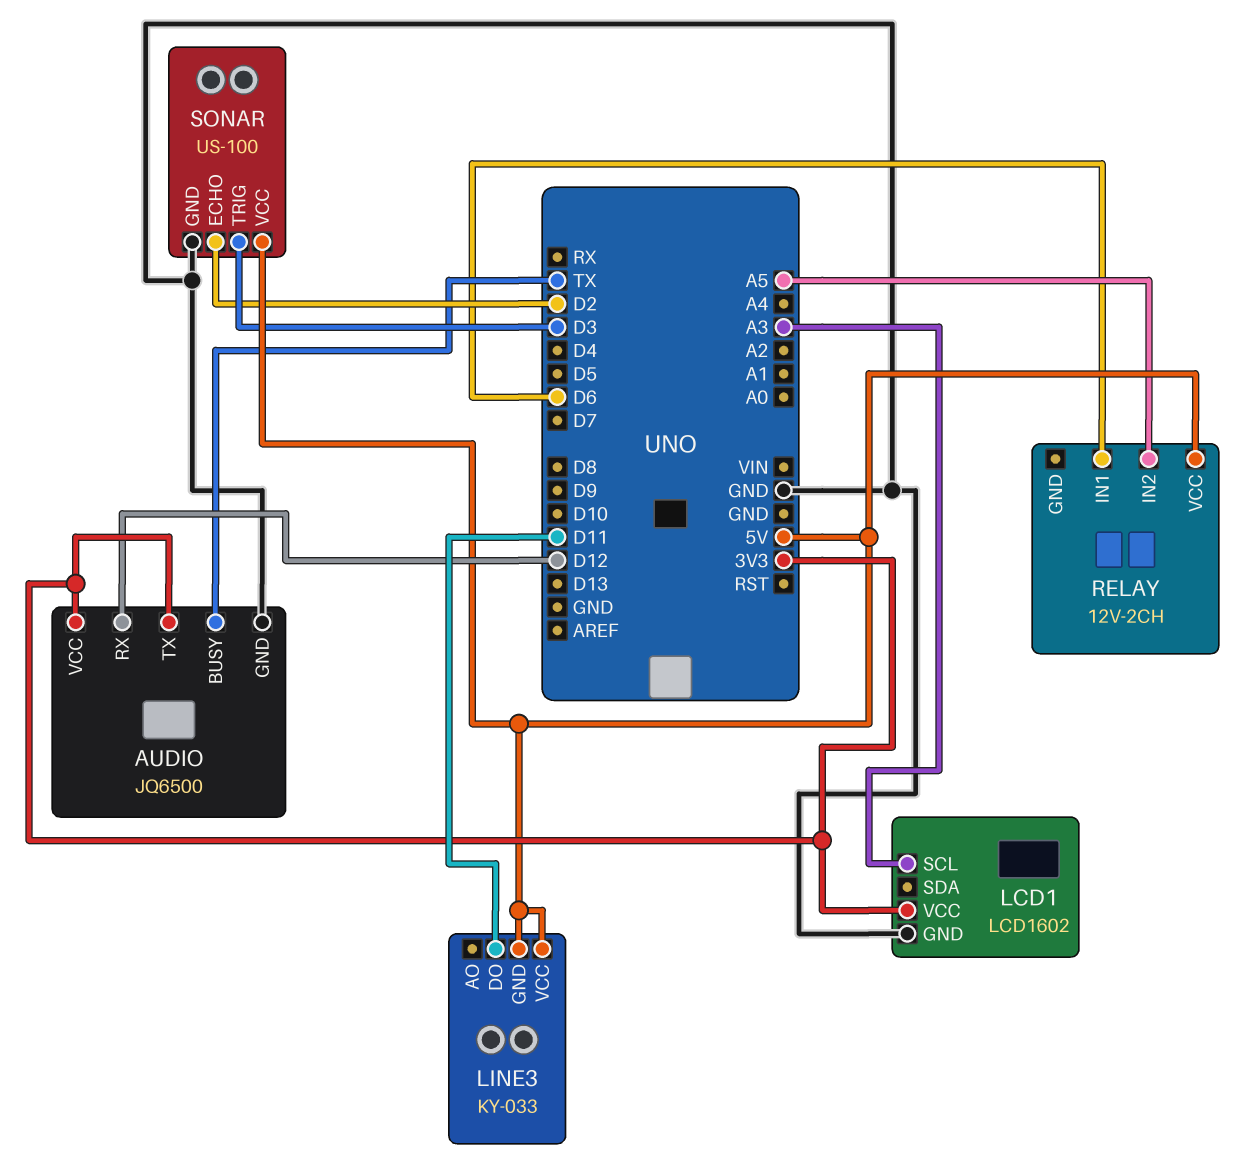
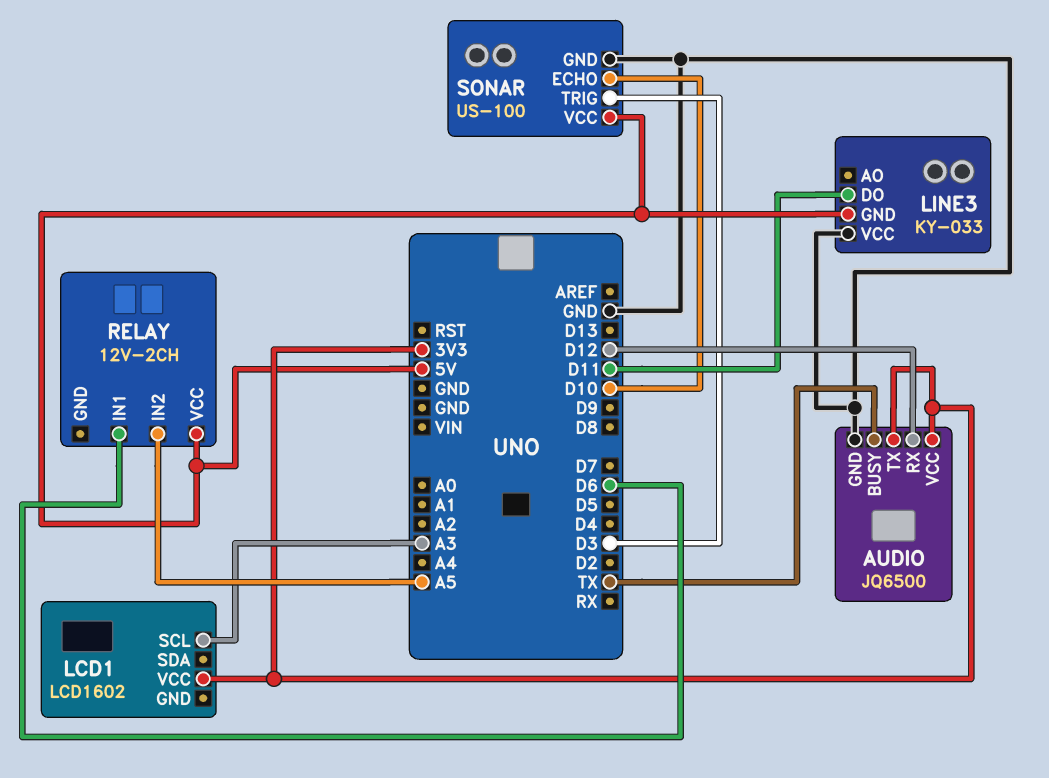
LCD1 pin GND: GND -> none
LINE3 pin VCC: 5V -> GND
SONAR pin ECHO: D2 -> D10

